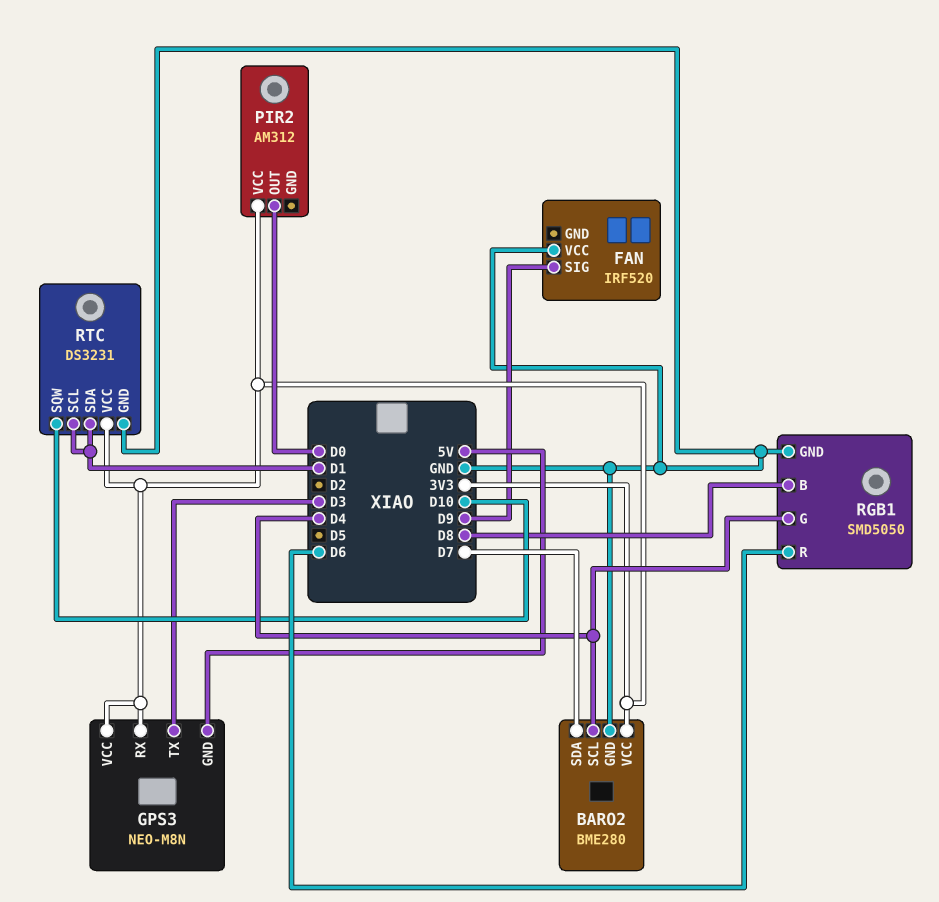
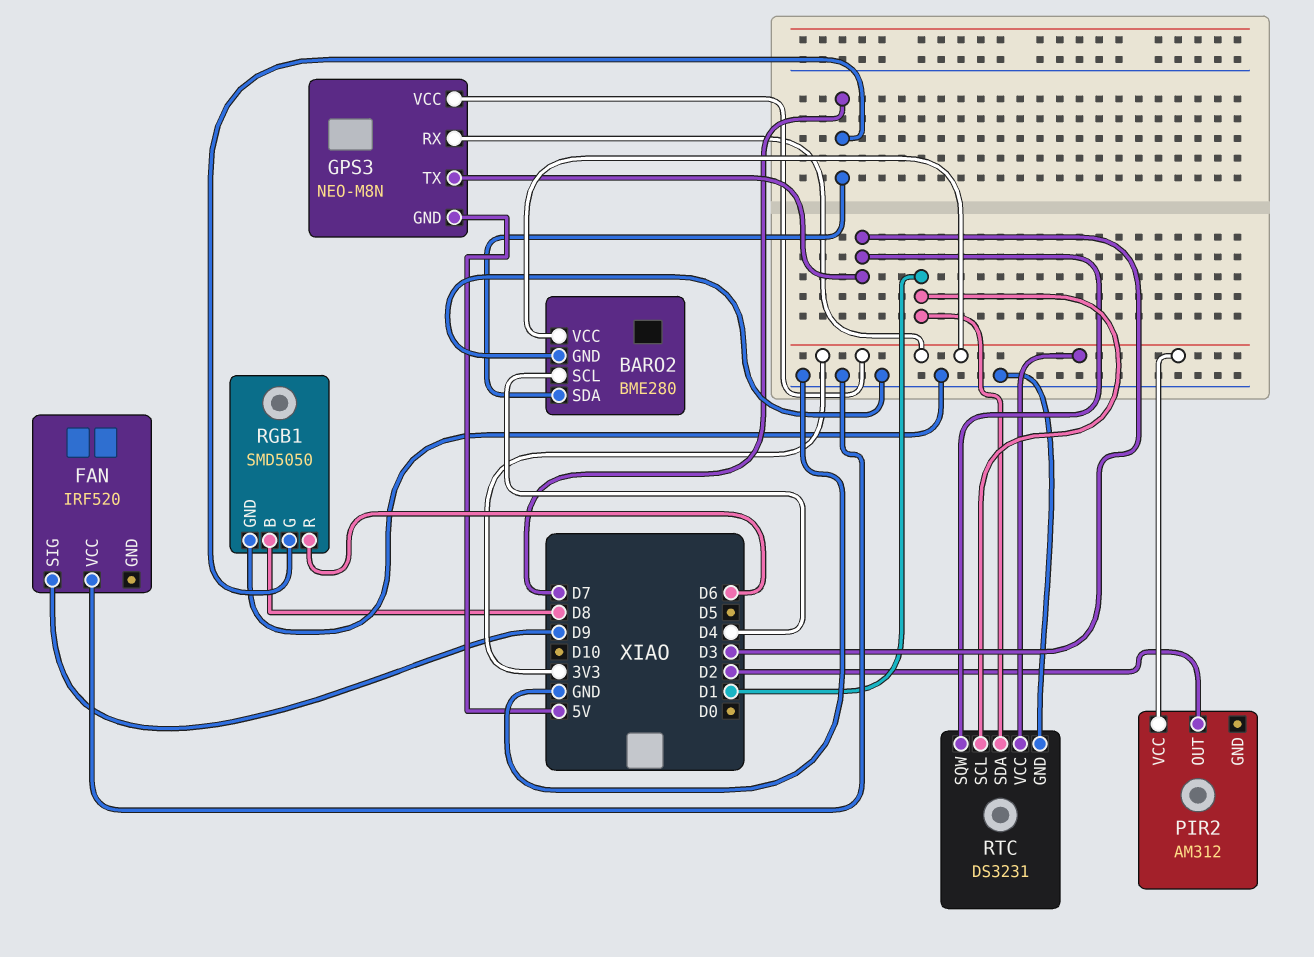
PIR2 pin OUT: D0 -> D2
RGB1 pin G: D4 -> D7
RTC pin SQW: D10 -> D3

